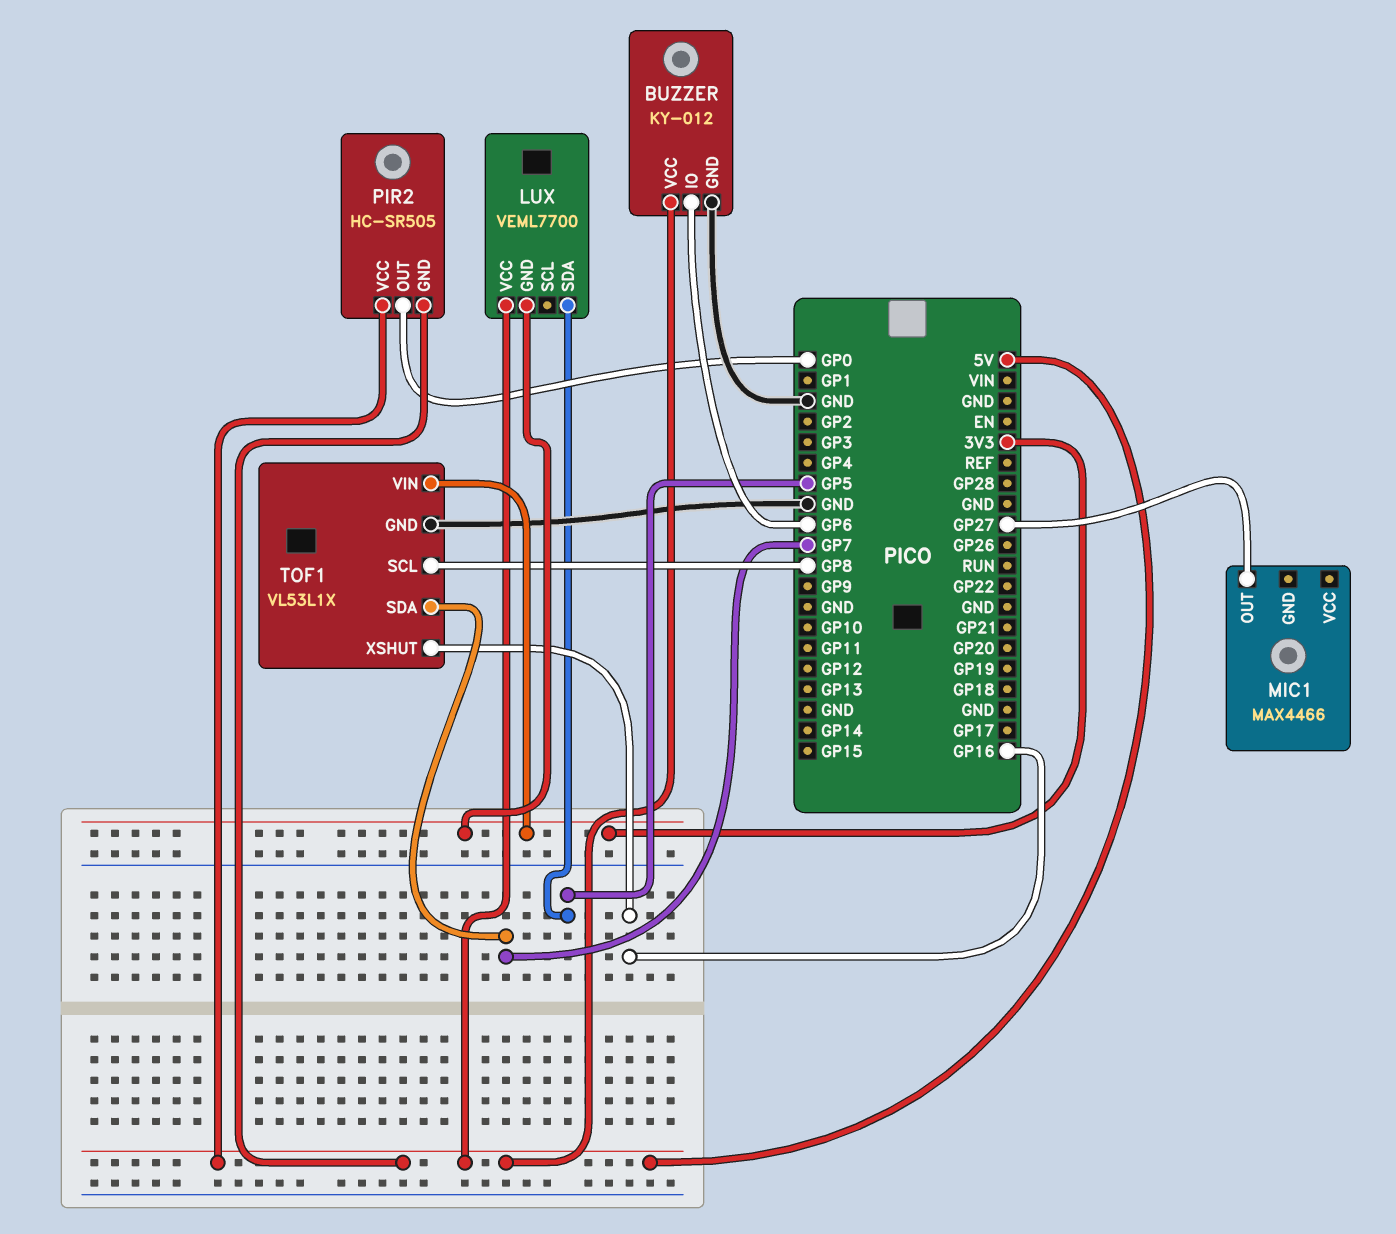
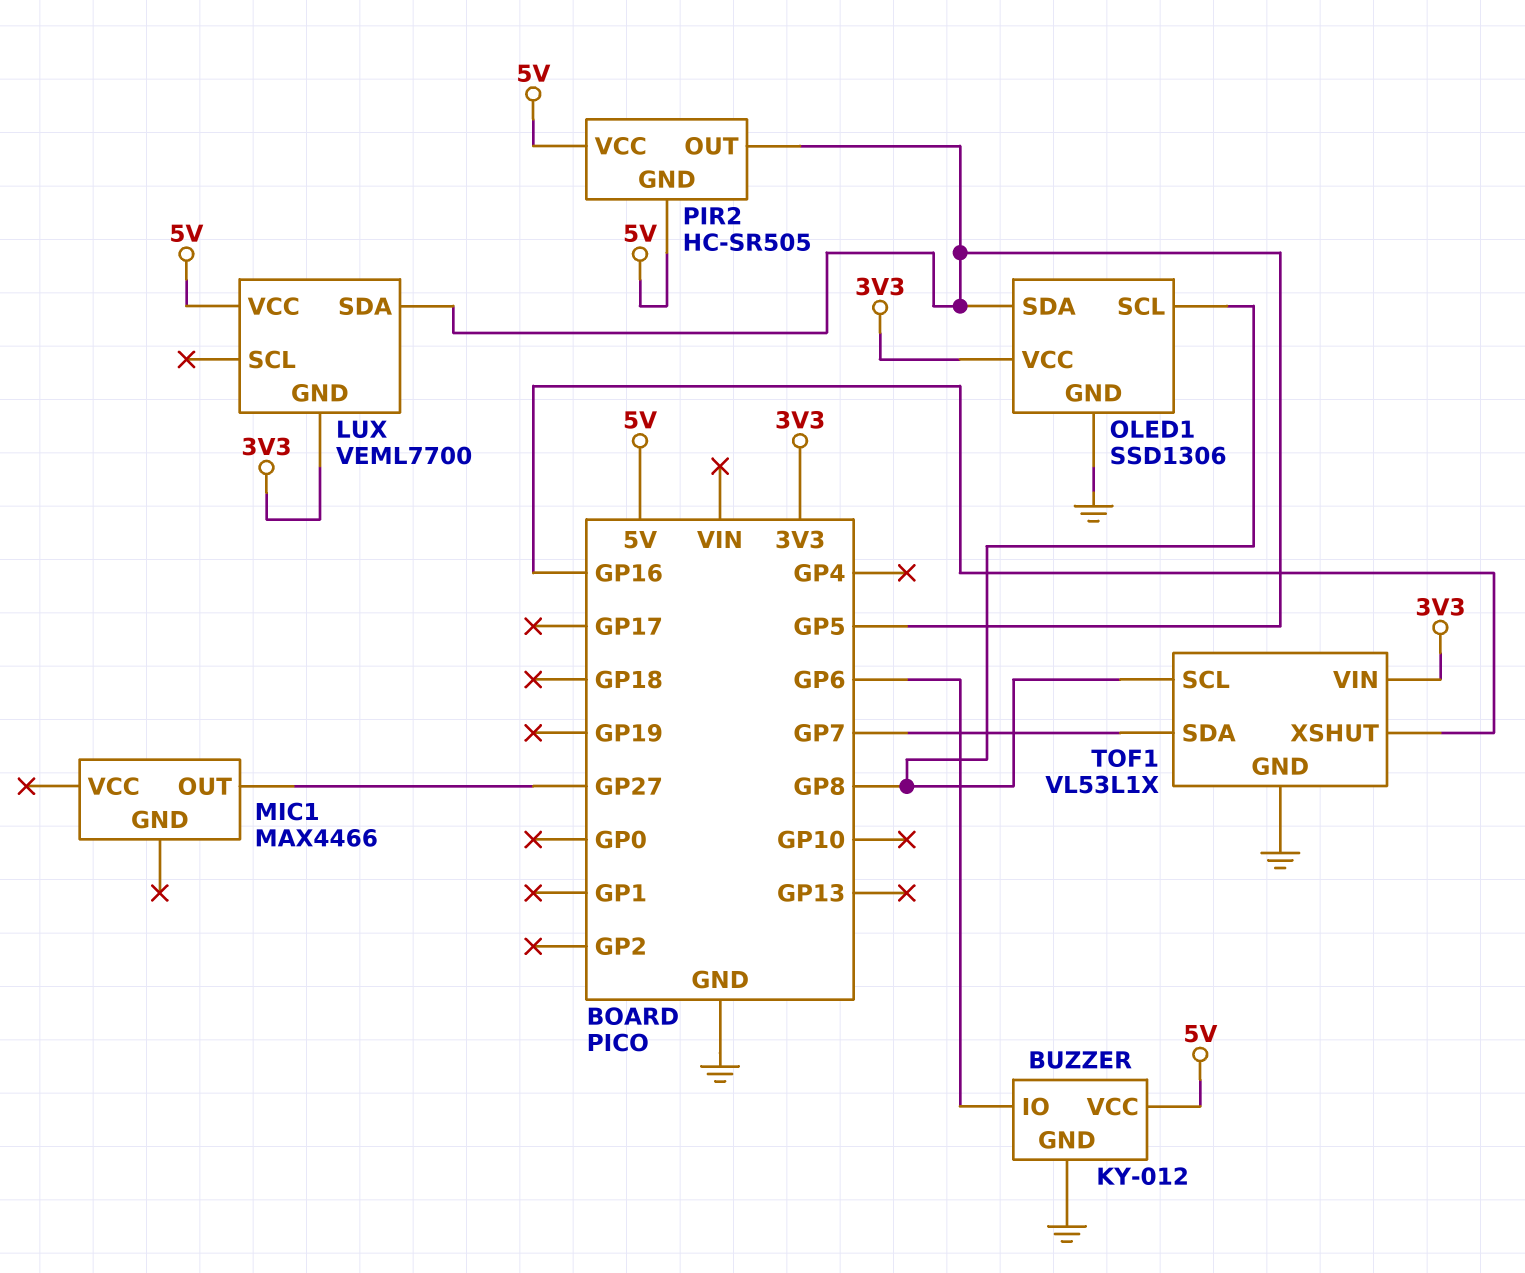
OLED1: none -> SSD1306
OLED1 pin GND: none -> GND
OLED1 pin SCL: none -> GP8
OLED1 pin SDA: none -> GP5
OLED1 pin VCC: none -> 3V3
PIR2 pin OUT: GP0 -> GP5

